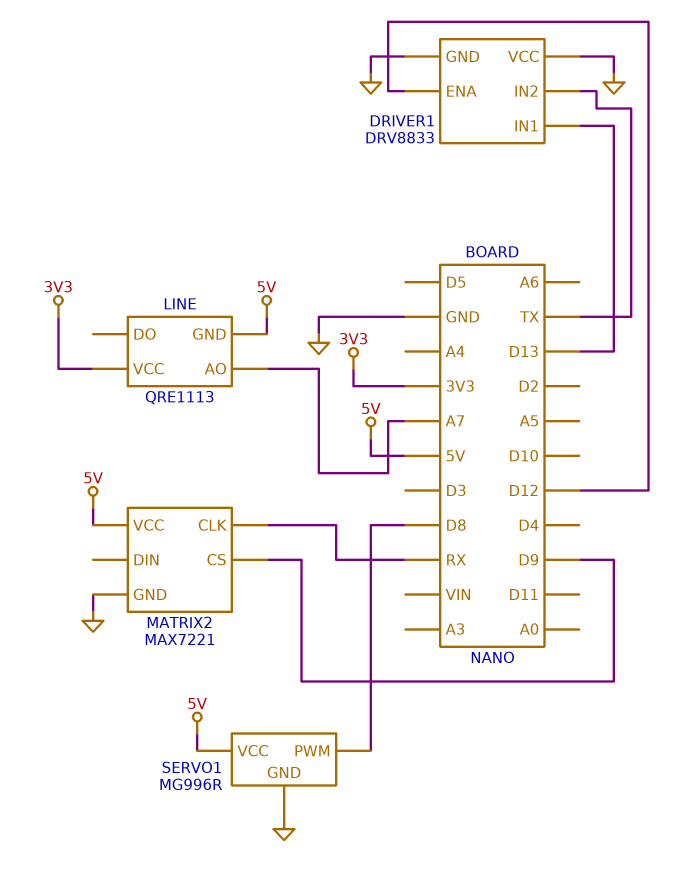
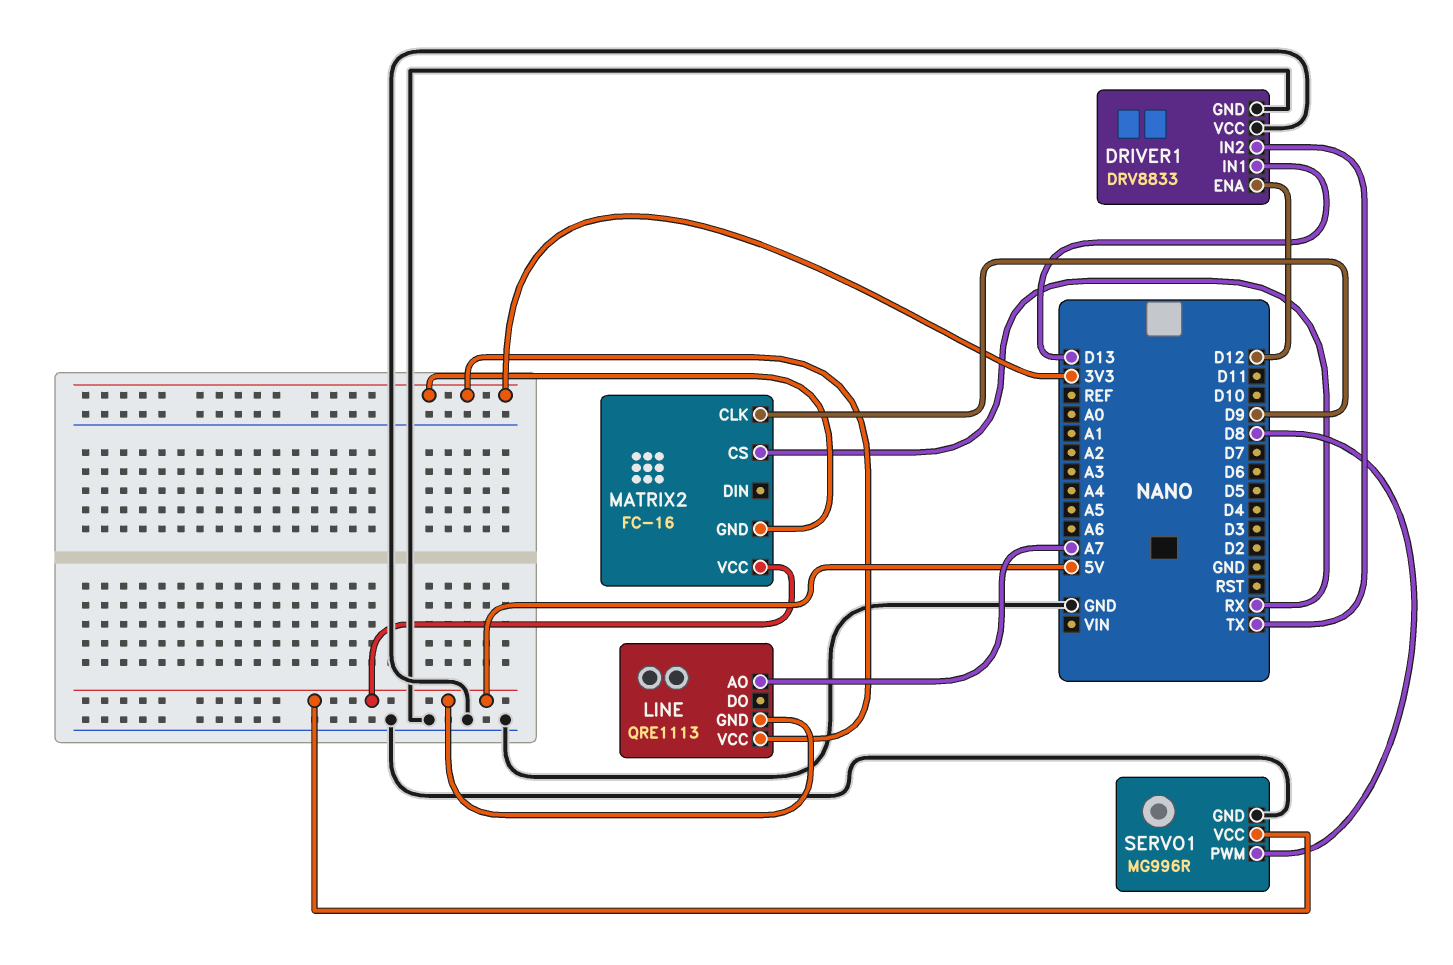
MATRIX2: MAX7221 -> FC-16
MATRIX2 pin CLK: RX -> D9
MATRIX2 pin CS: D9 -> RX
MATRIX2 pin GND: GND -> 3V3

